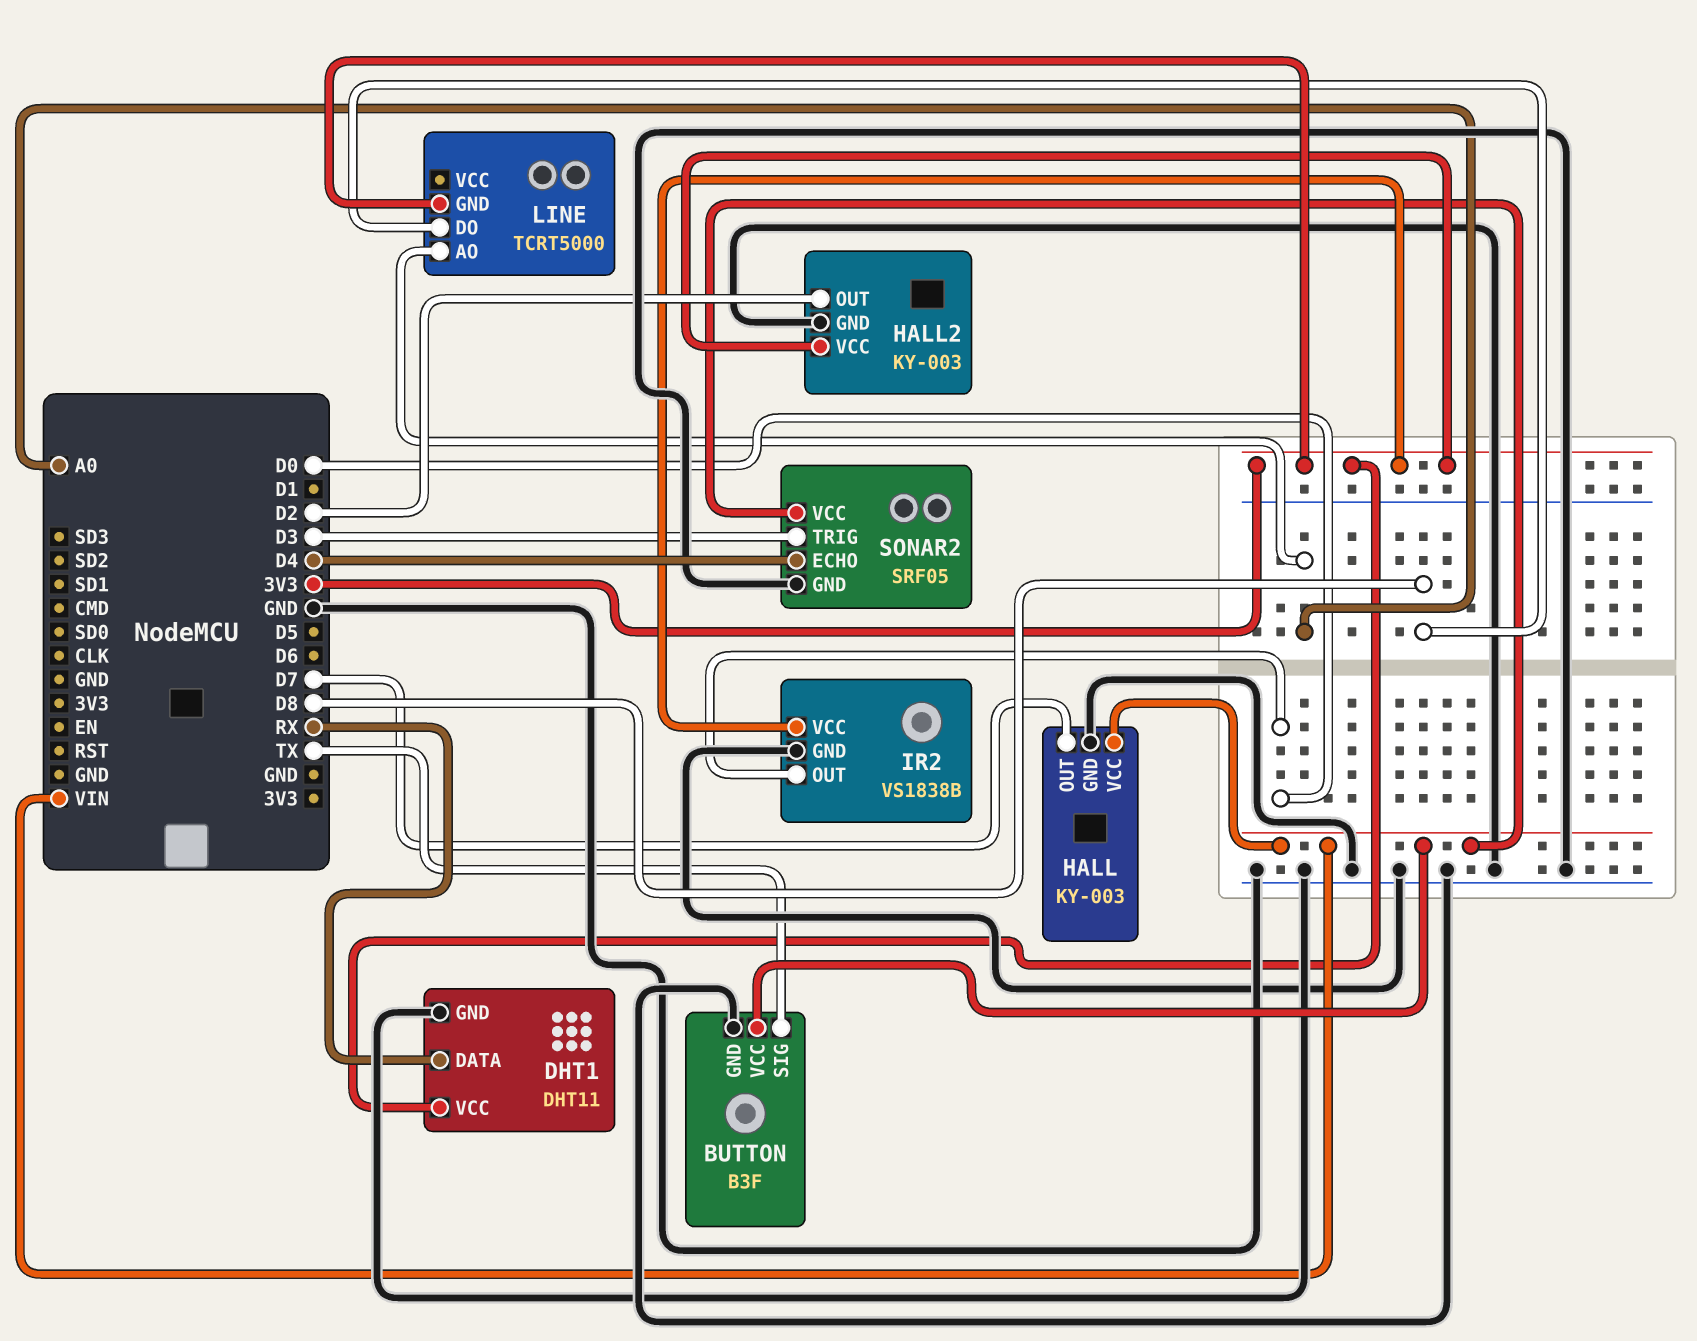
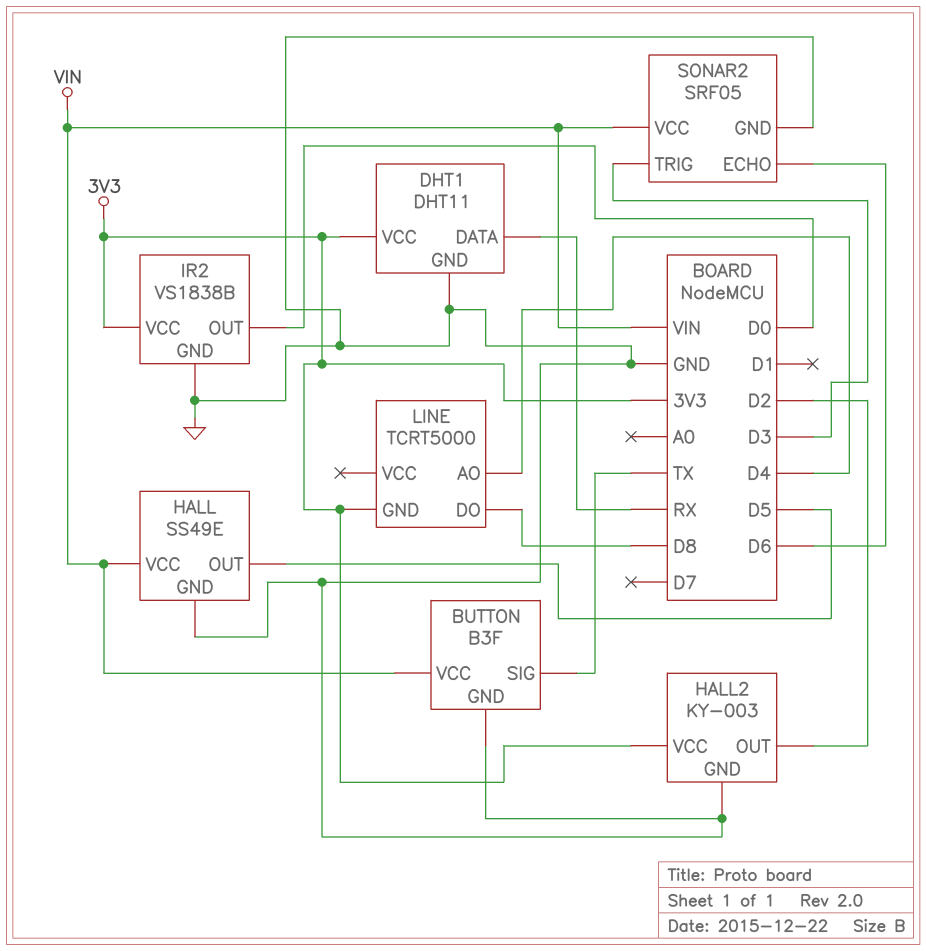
HALL: KY-003 -> SS49E
HALL pin OUT: D7 -> D5
LINE pin AO: A0 -> D4
SONAR2 pin ECHO: D4 -> D6

